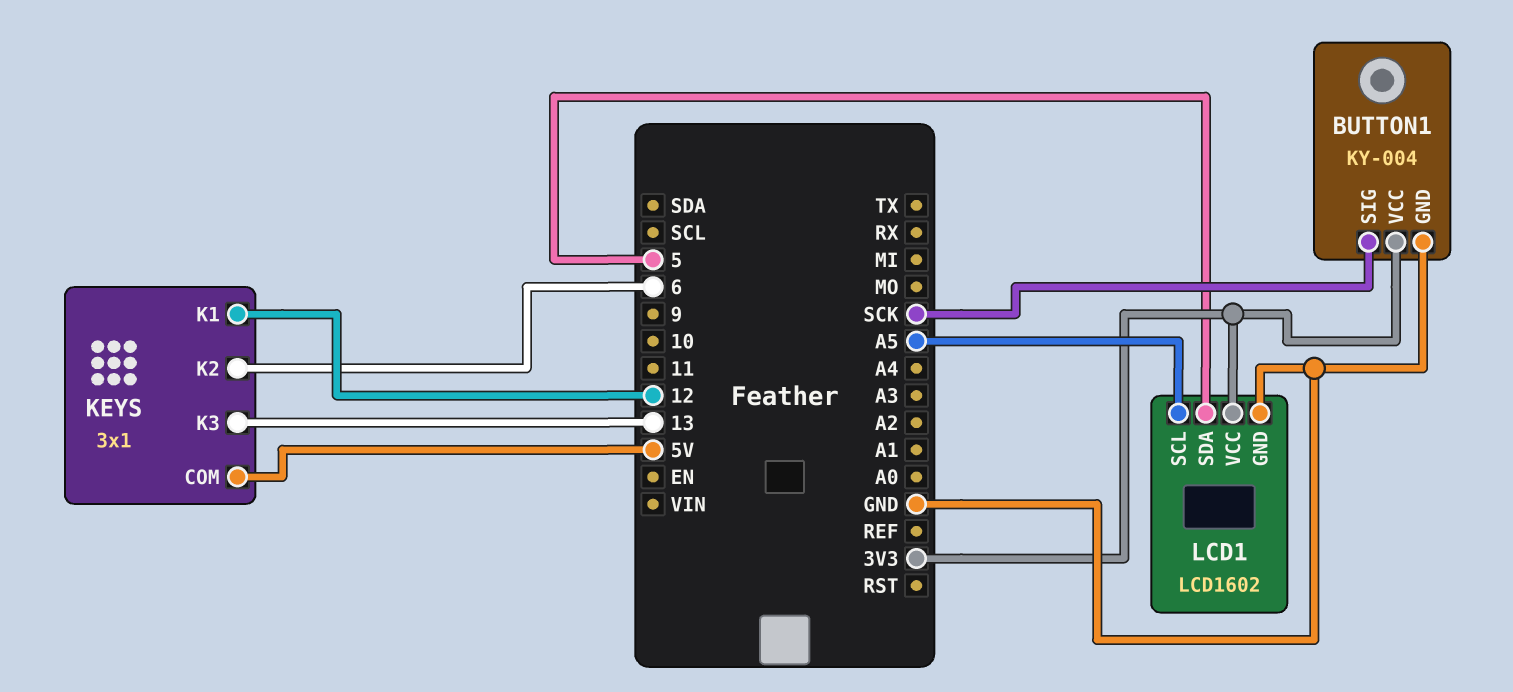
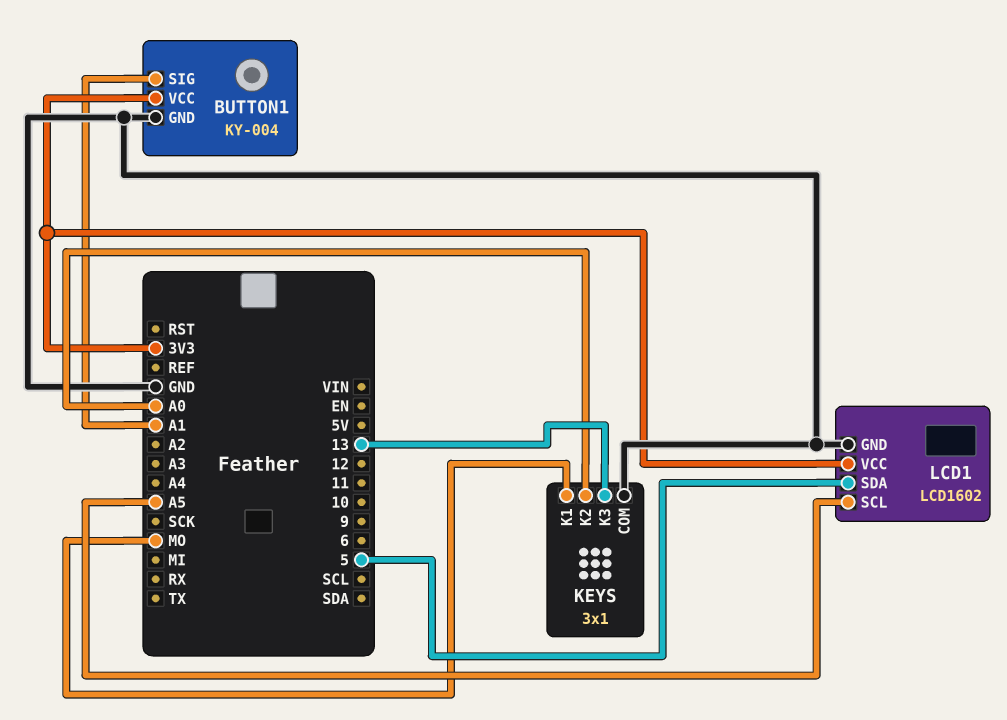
BUTTON1 pin SIG: SCK -> A1
KEYS pin COM: 5V -> GND
KEYS pin K1: 12 -> MO
KEYS pin K2: 6 -> A0

